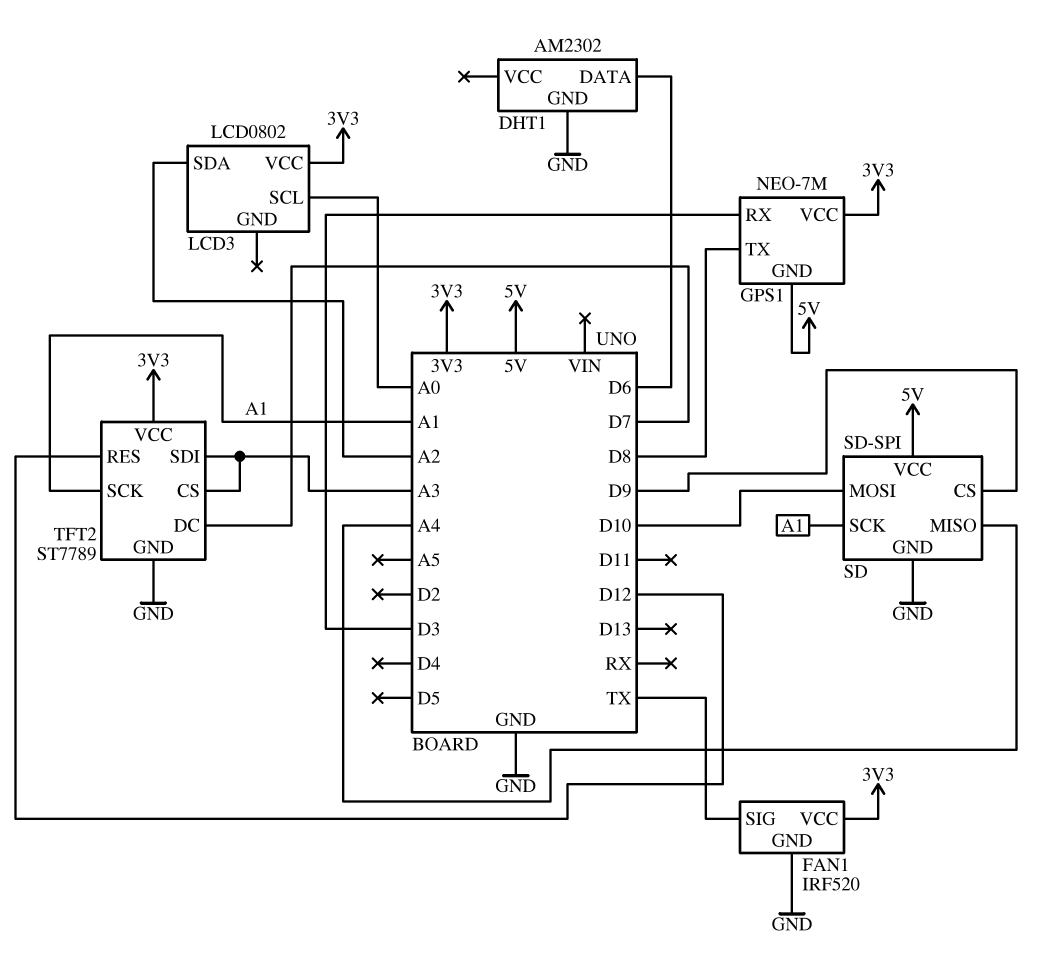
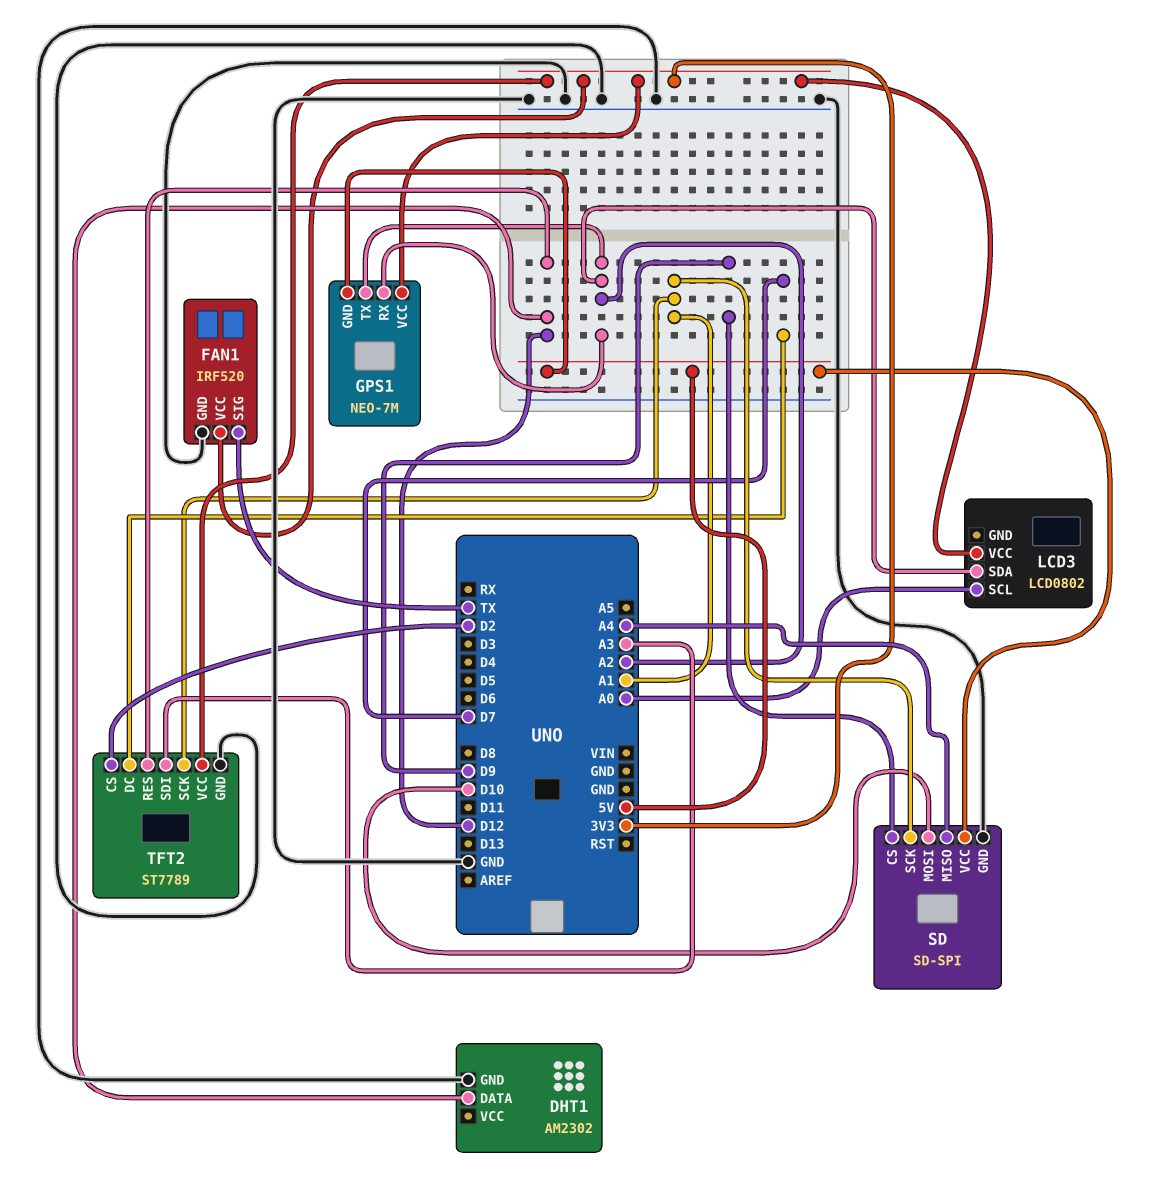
DHT1 pin DATA: D6 -> D12
GPS1 pin RX: D3 -> A2
GPS1 pin TX: D8 -> A2
TFT2 pin CS: A3 -> D2

